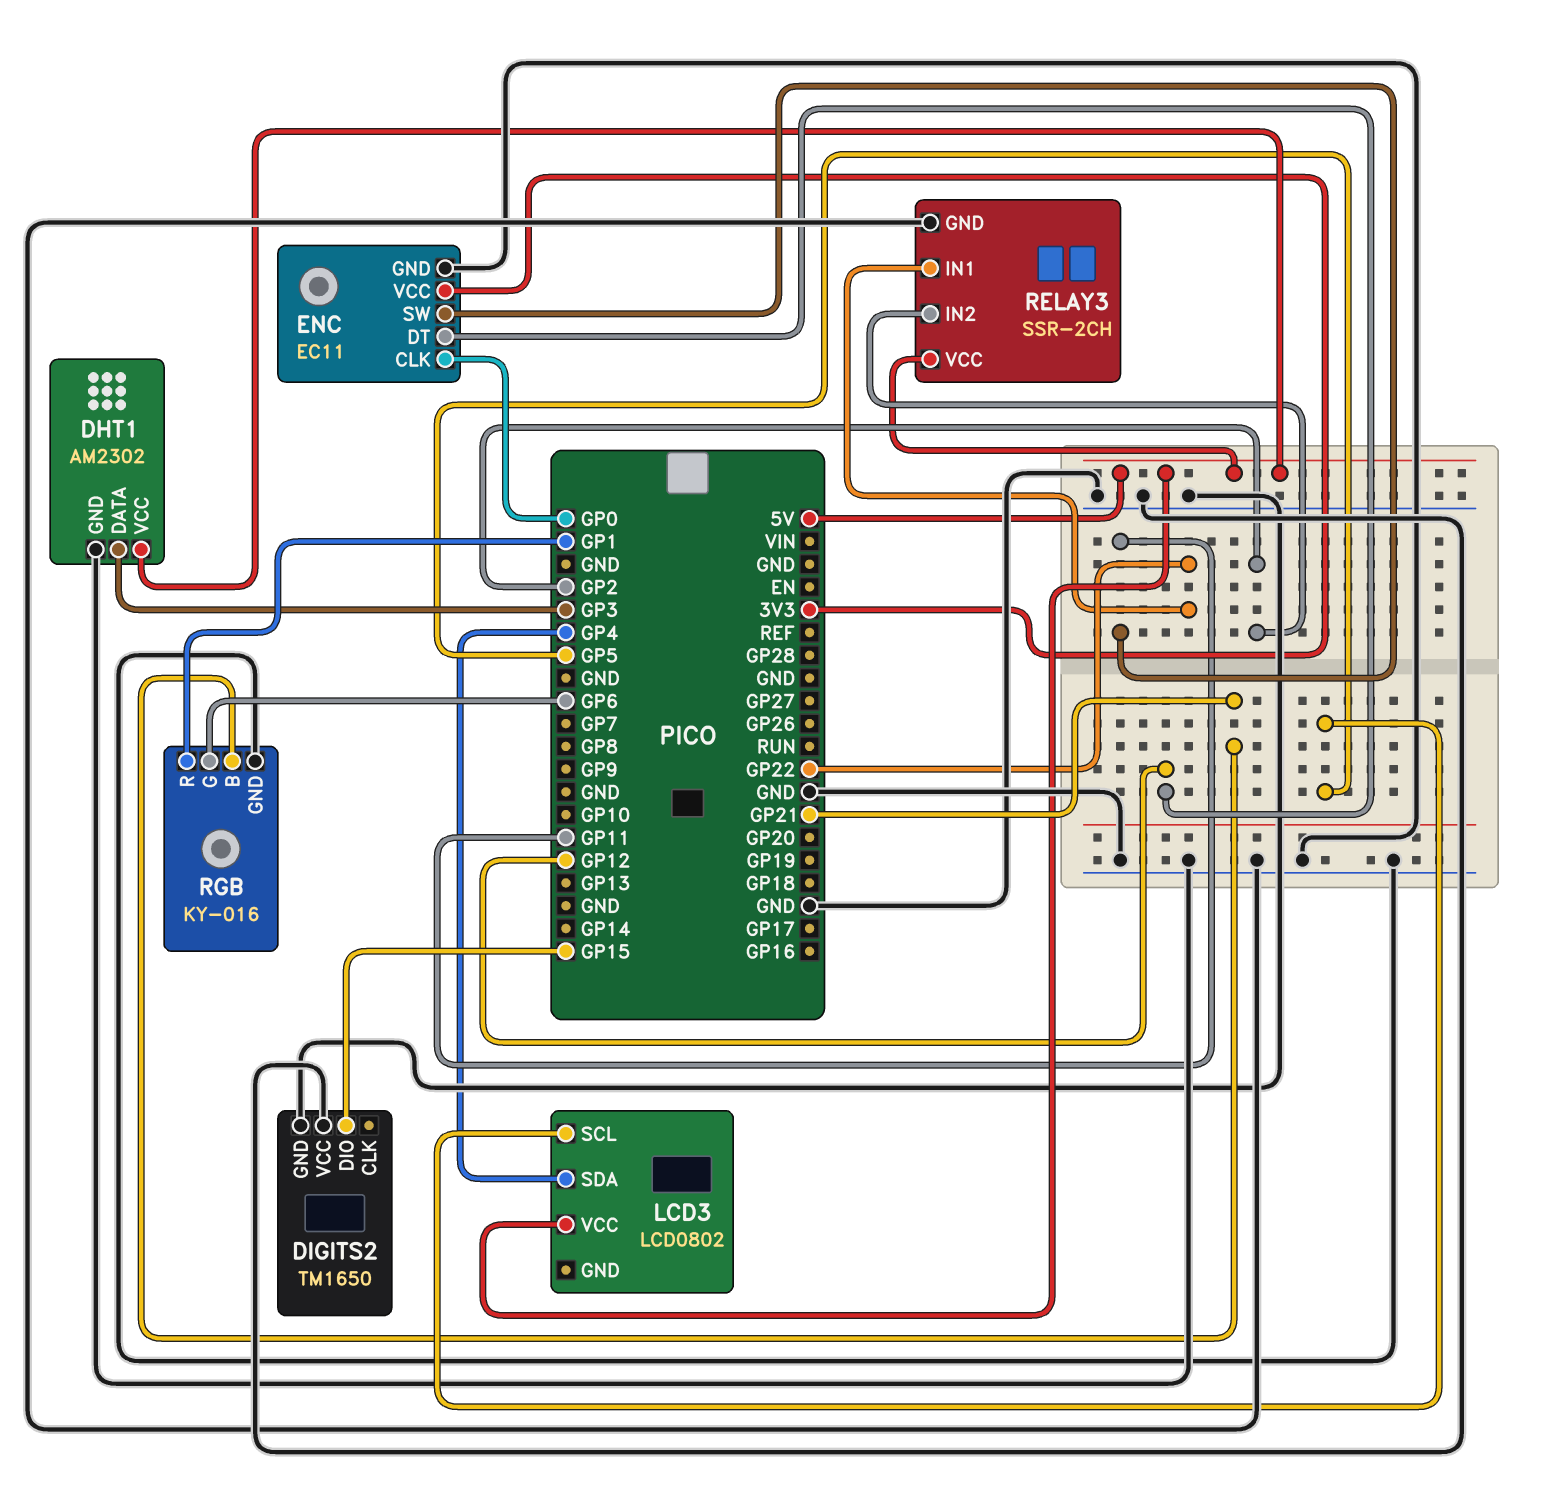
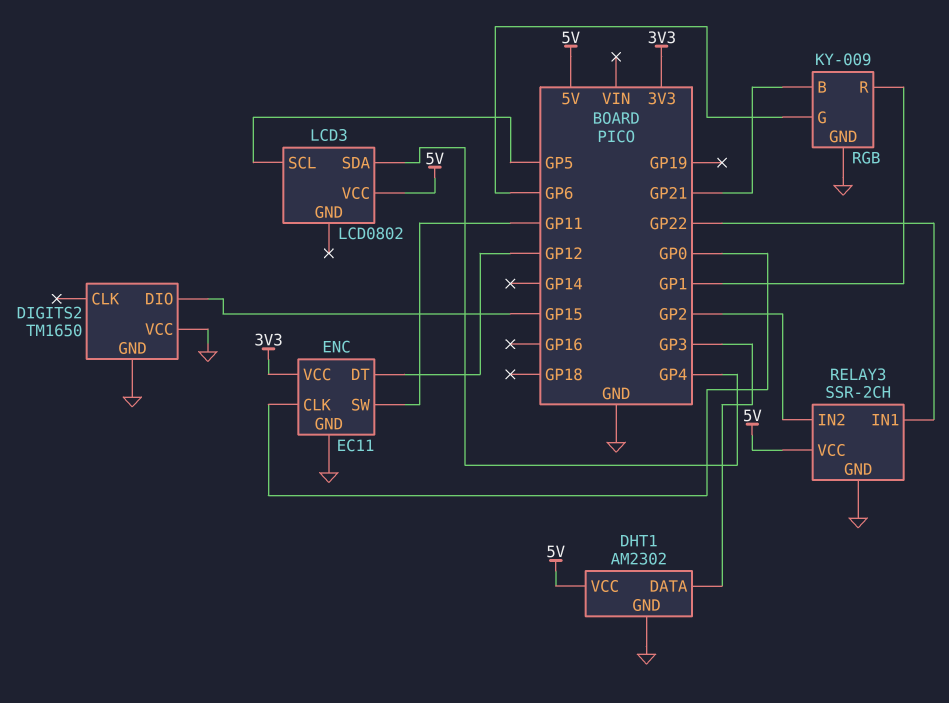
RGB: KY-016 -> KY-009

